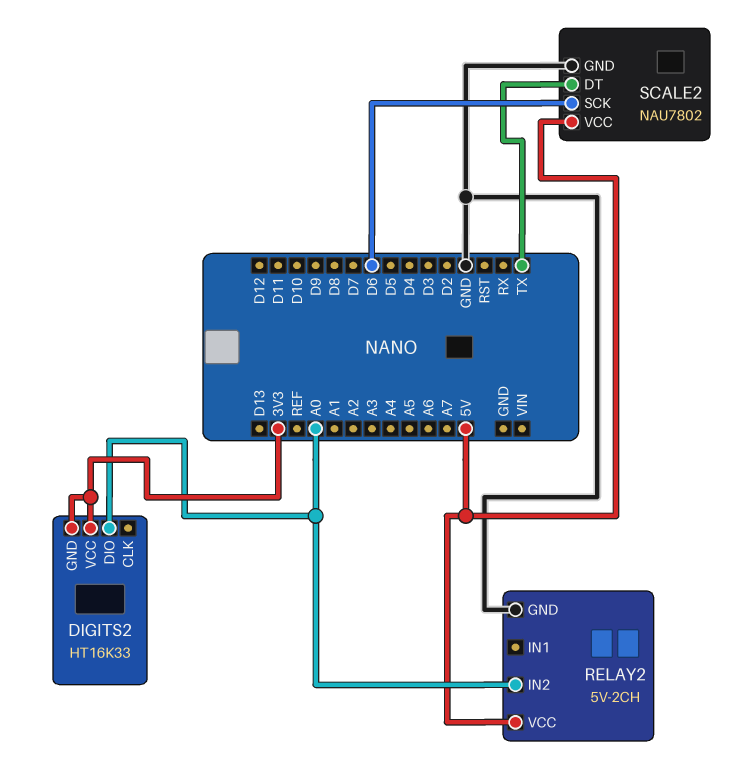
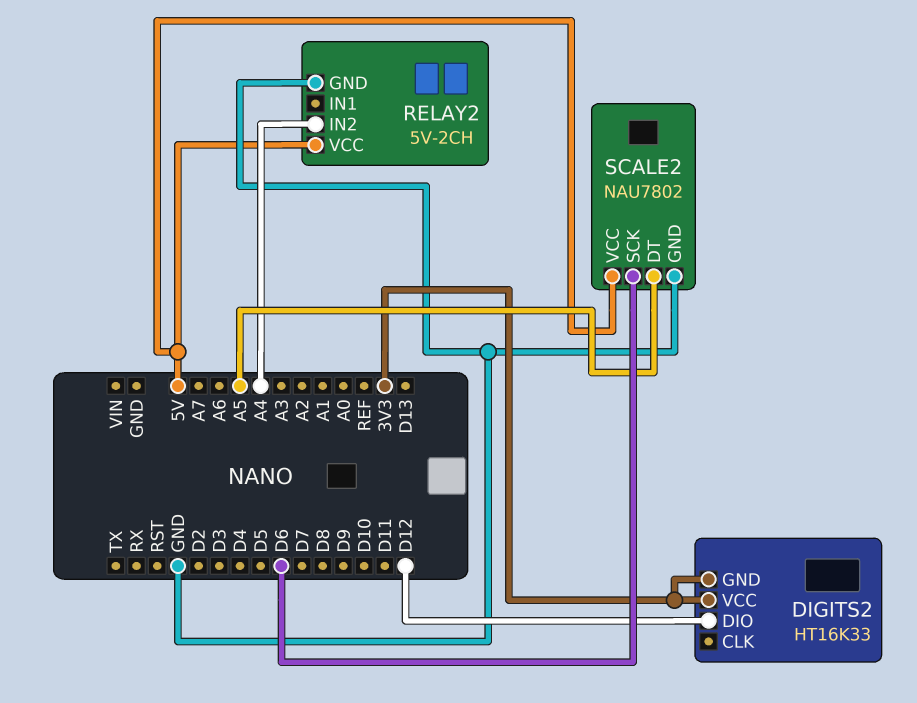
DIGITS2 pin DIO: A0 -> D12
RELAY2 pin IN2: A0 -> A4
SCALE2 pin DT: TX -> A5

